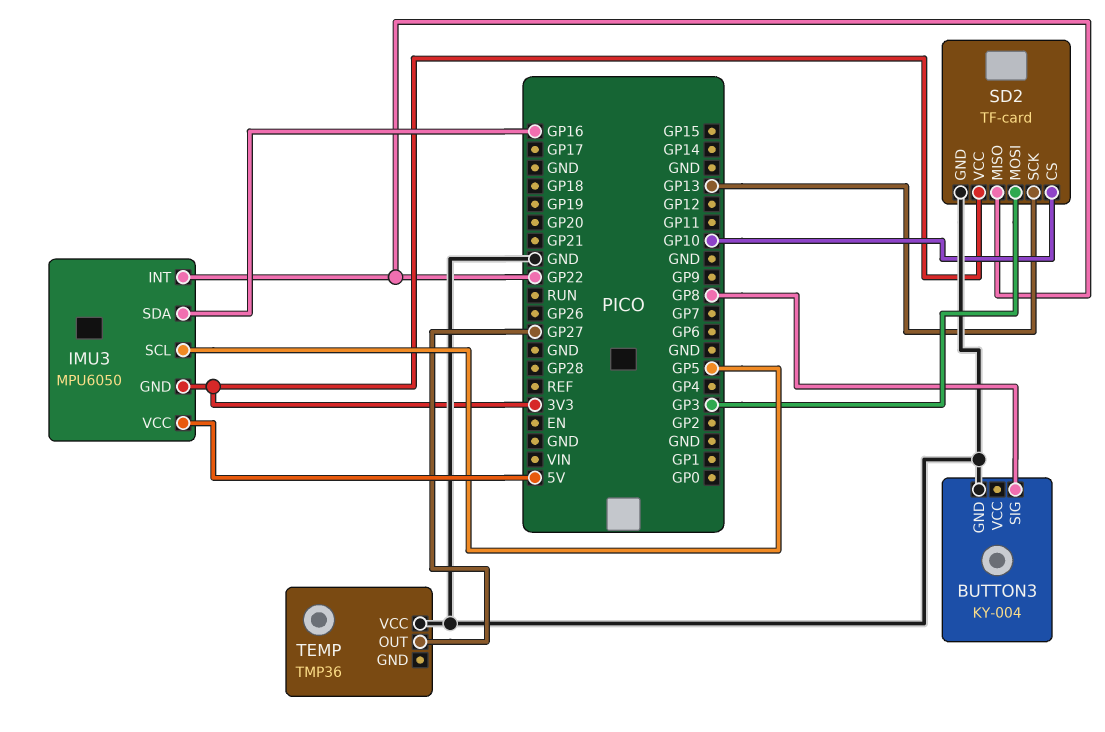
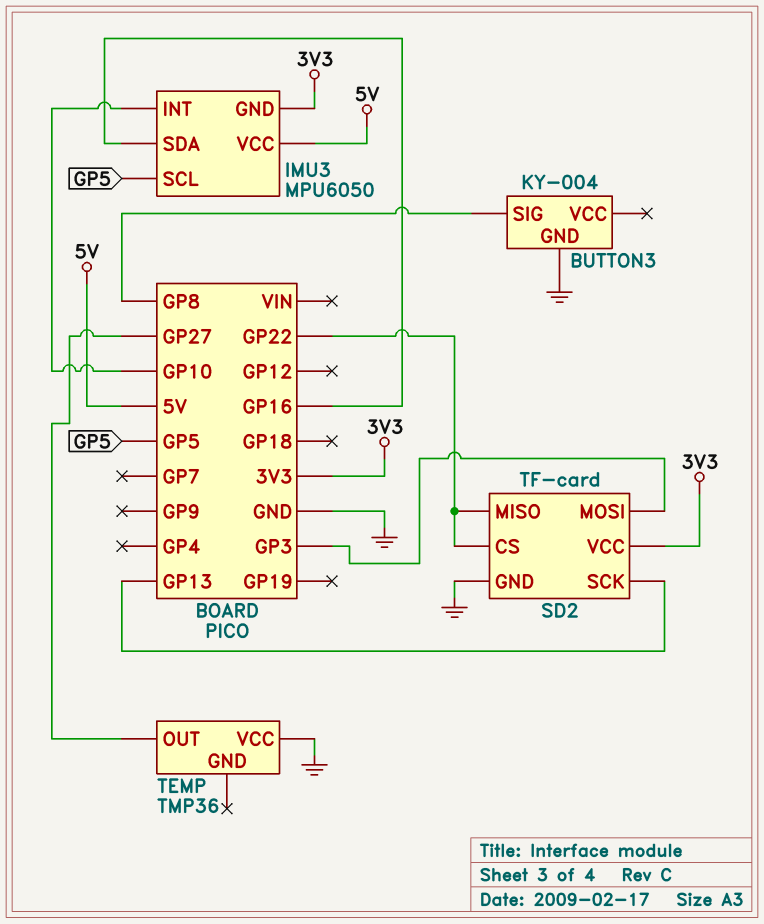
IMU3 pin INT: GP22 -> GP10
SD2 pin CS: GP10 -> GP22

